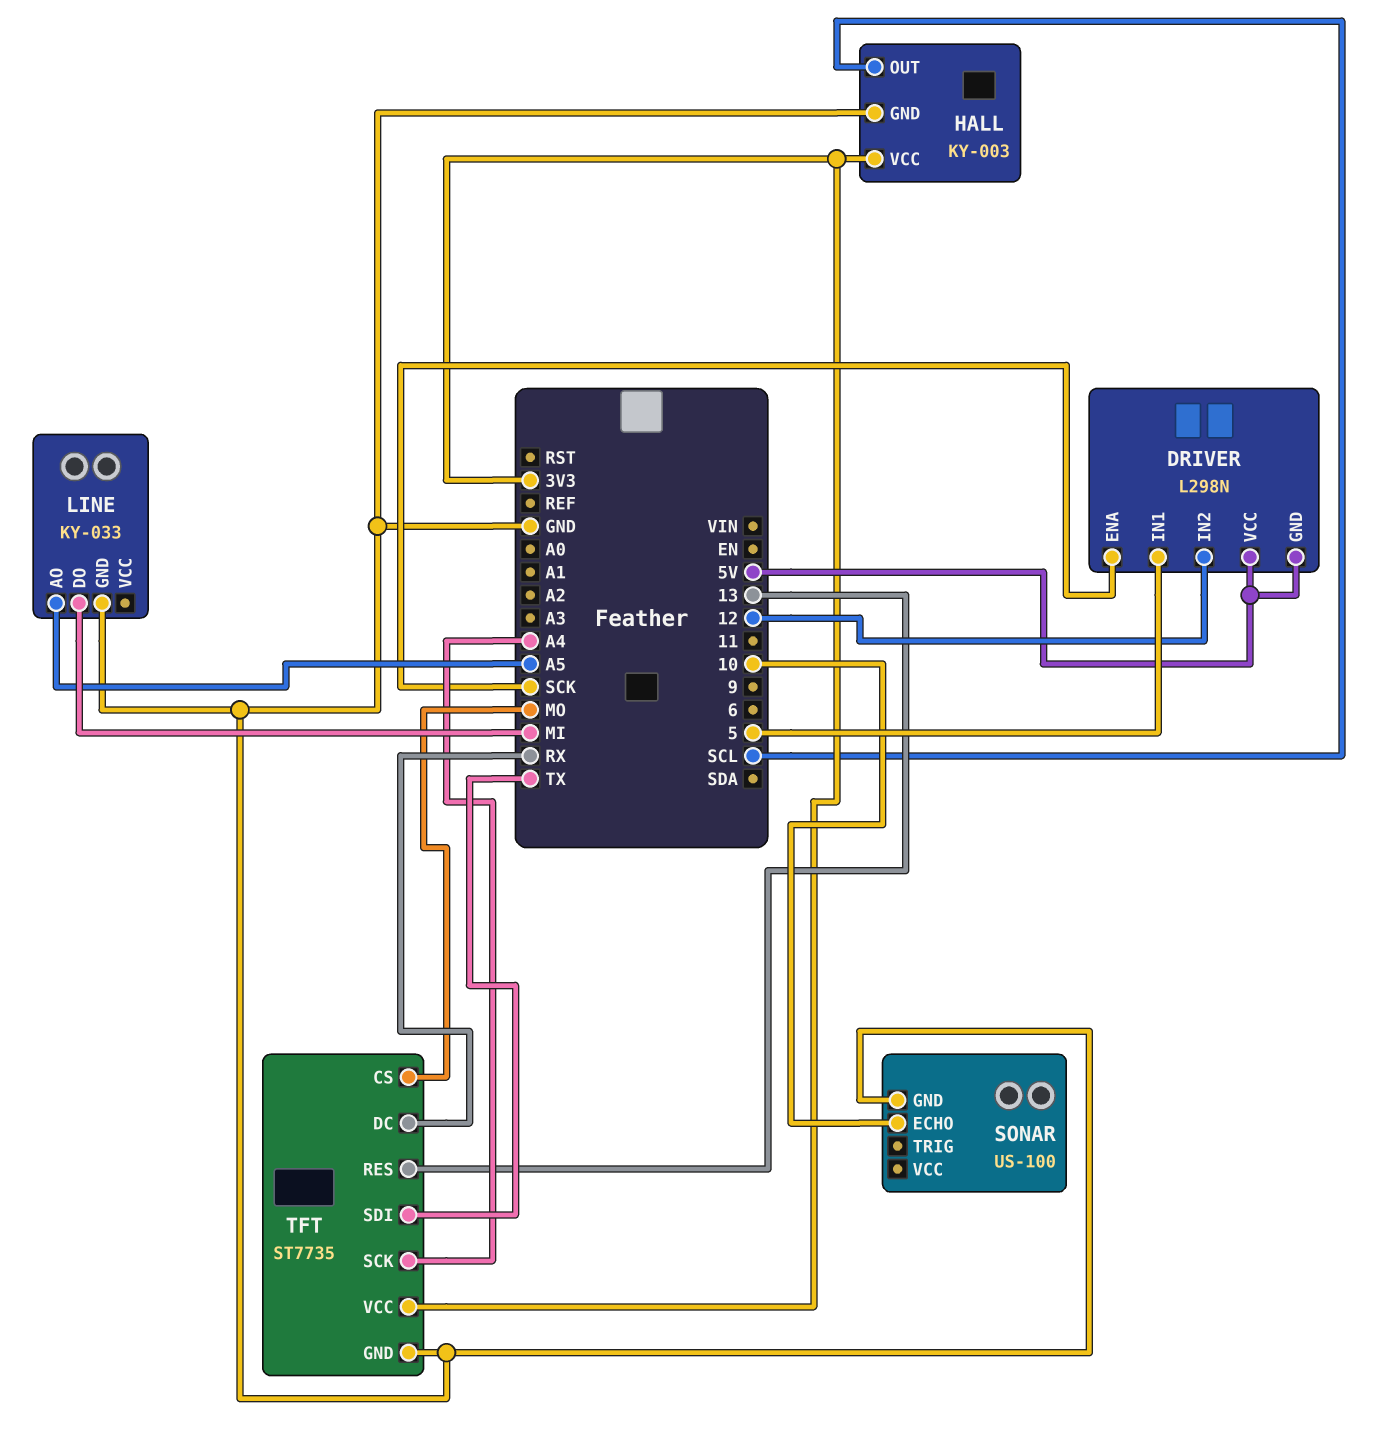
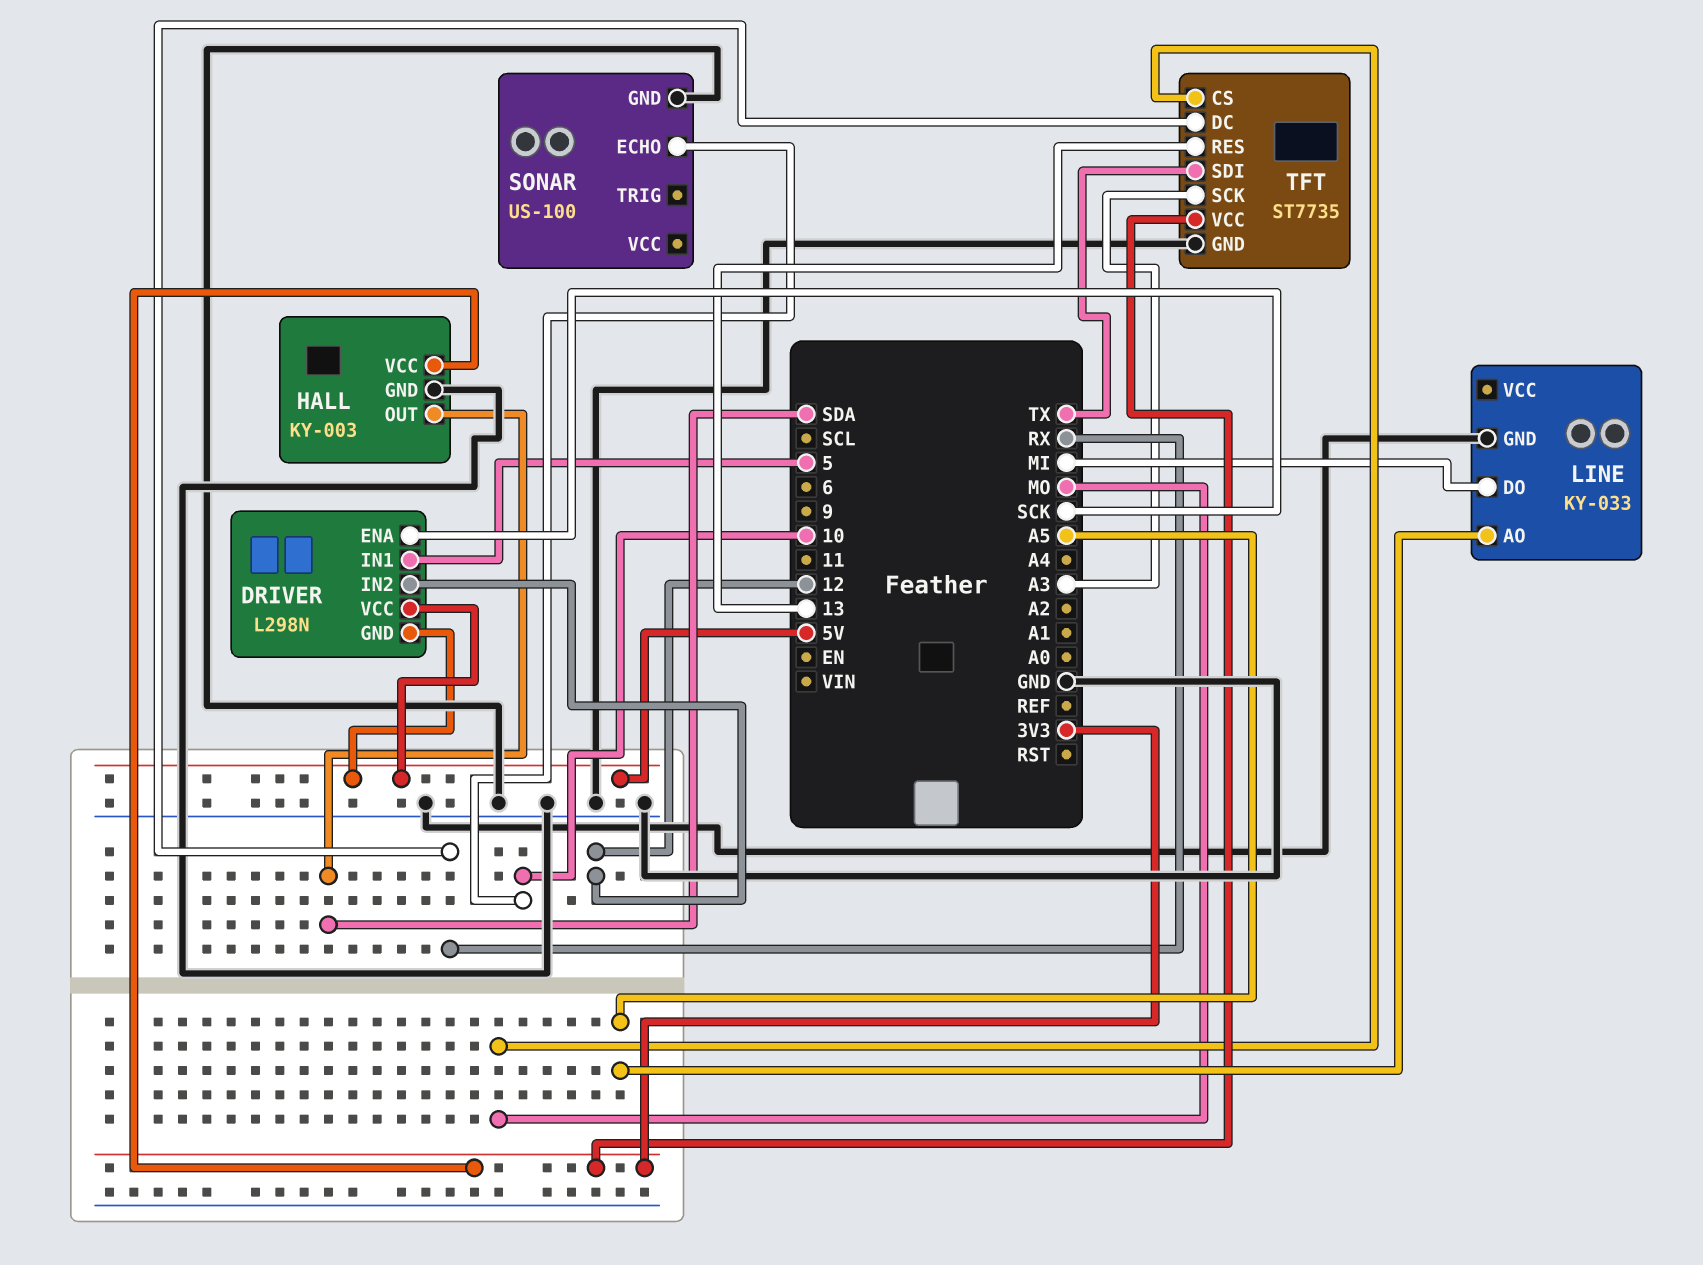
HALL pin OUT: SCL -> SDA
TFT pin SCK: A4 -> A3

